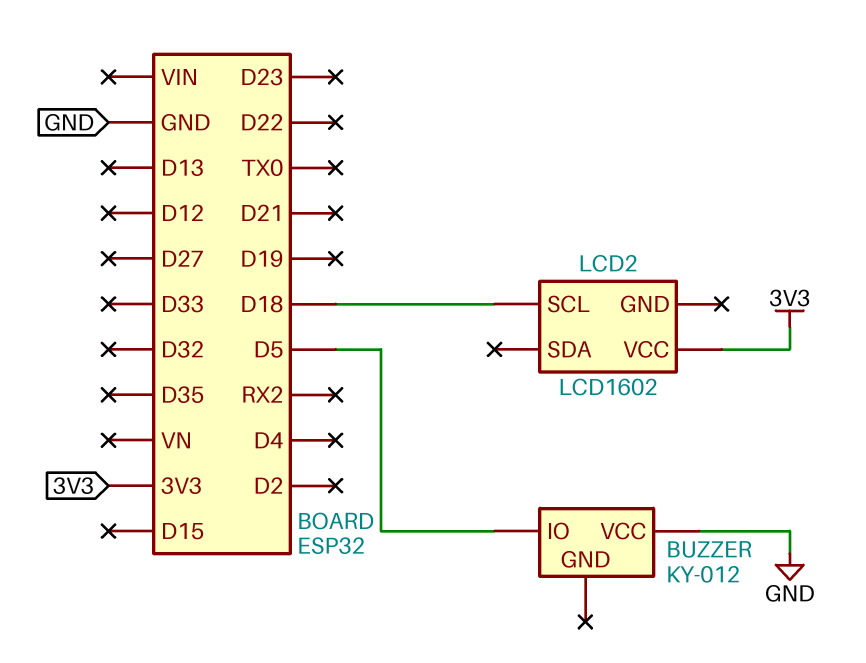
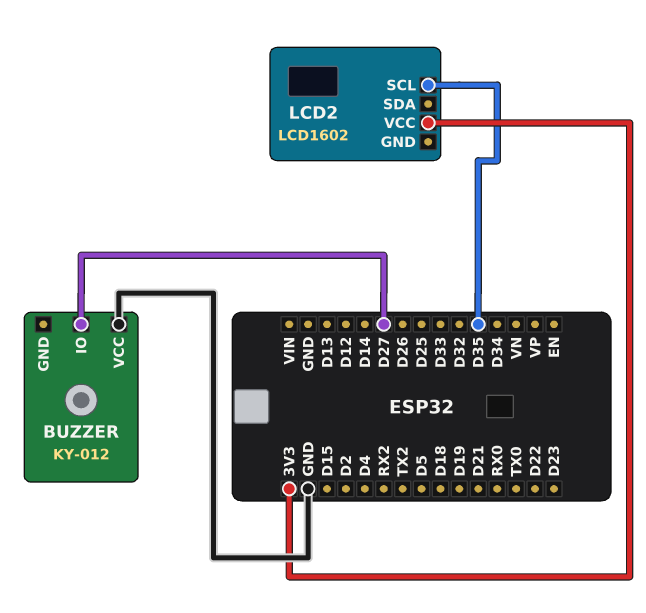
BUZZER pin IO: D5 -> D27
LCD2 pin SCL: D18 -> D35

